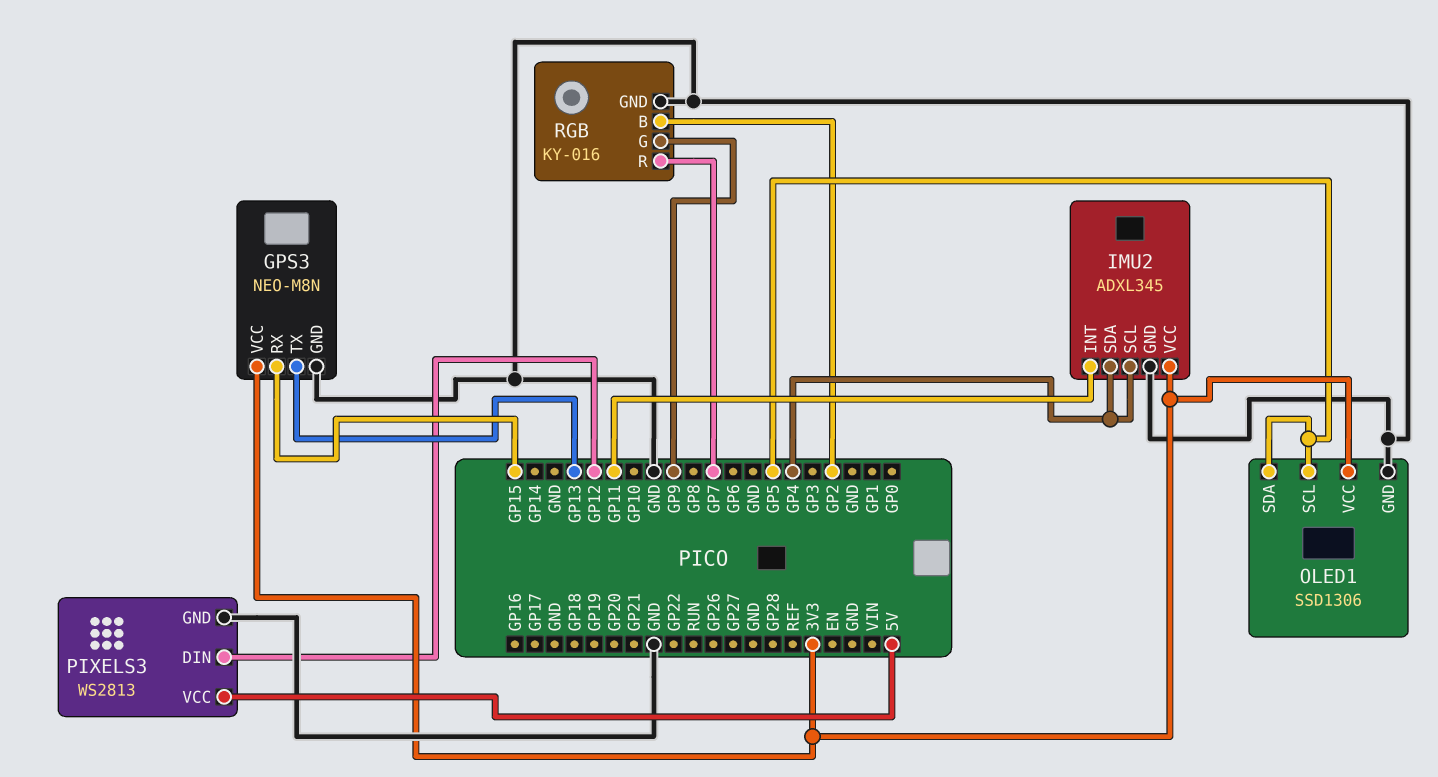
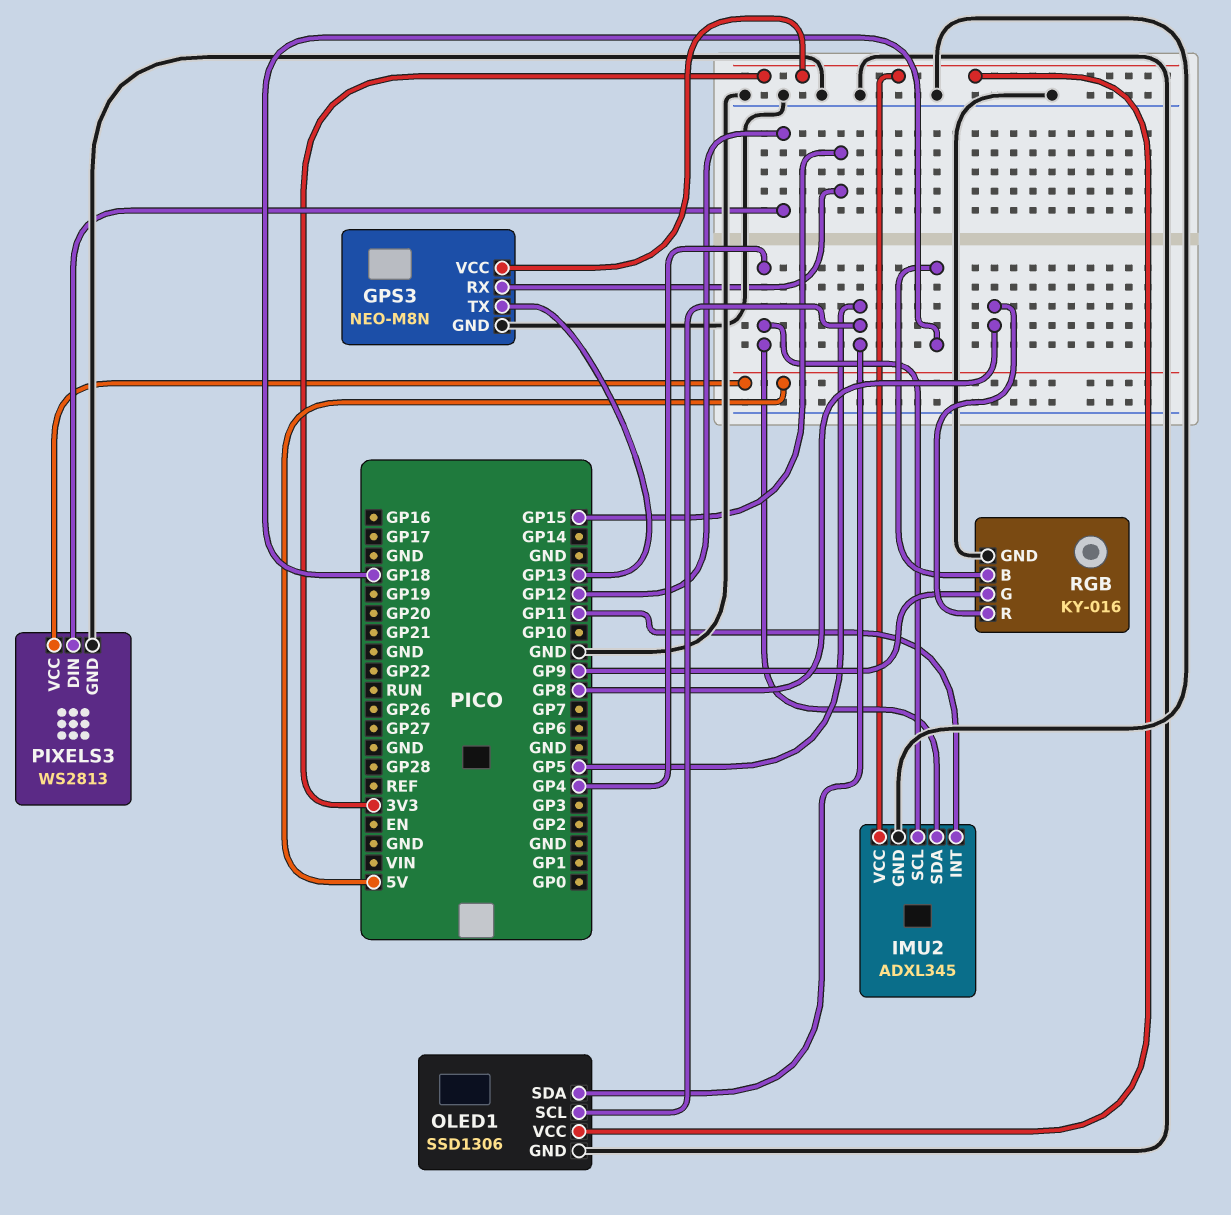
RGB pin B: GP2 -> GP18
RGB pin R: GP7 -> GP8

